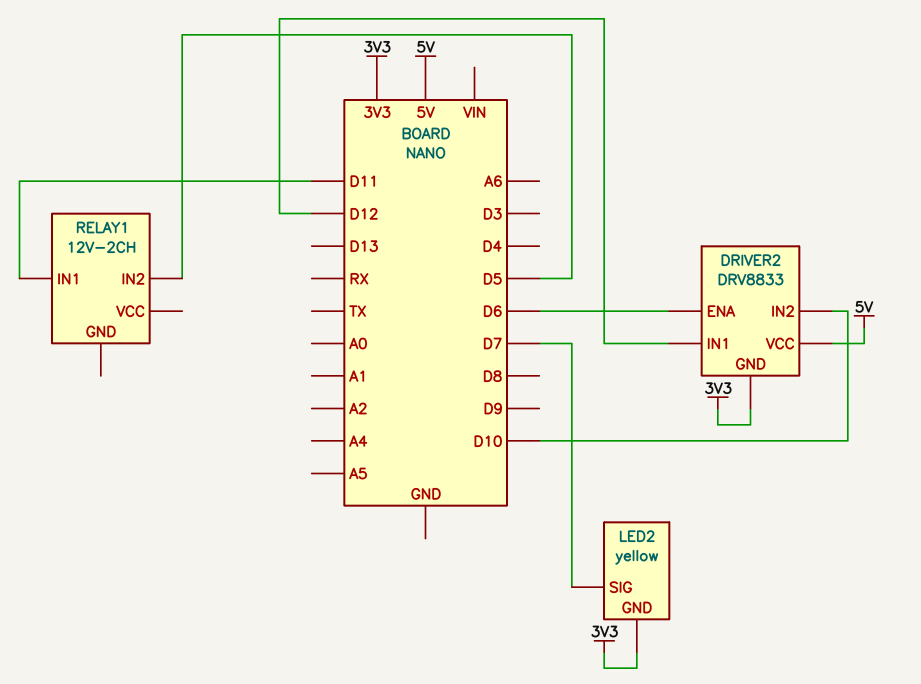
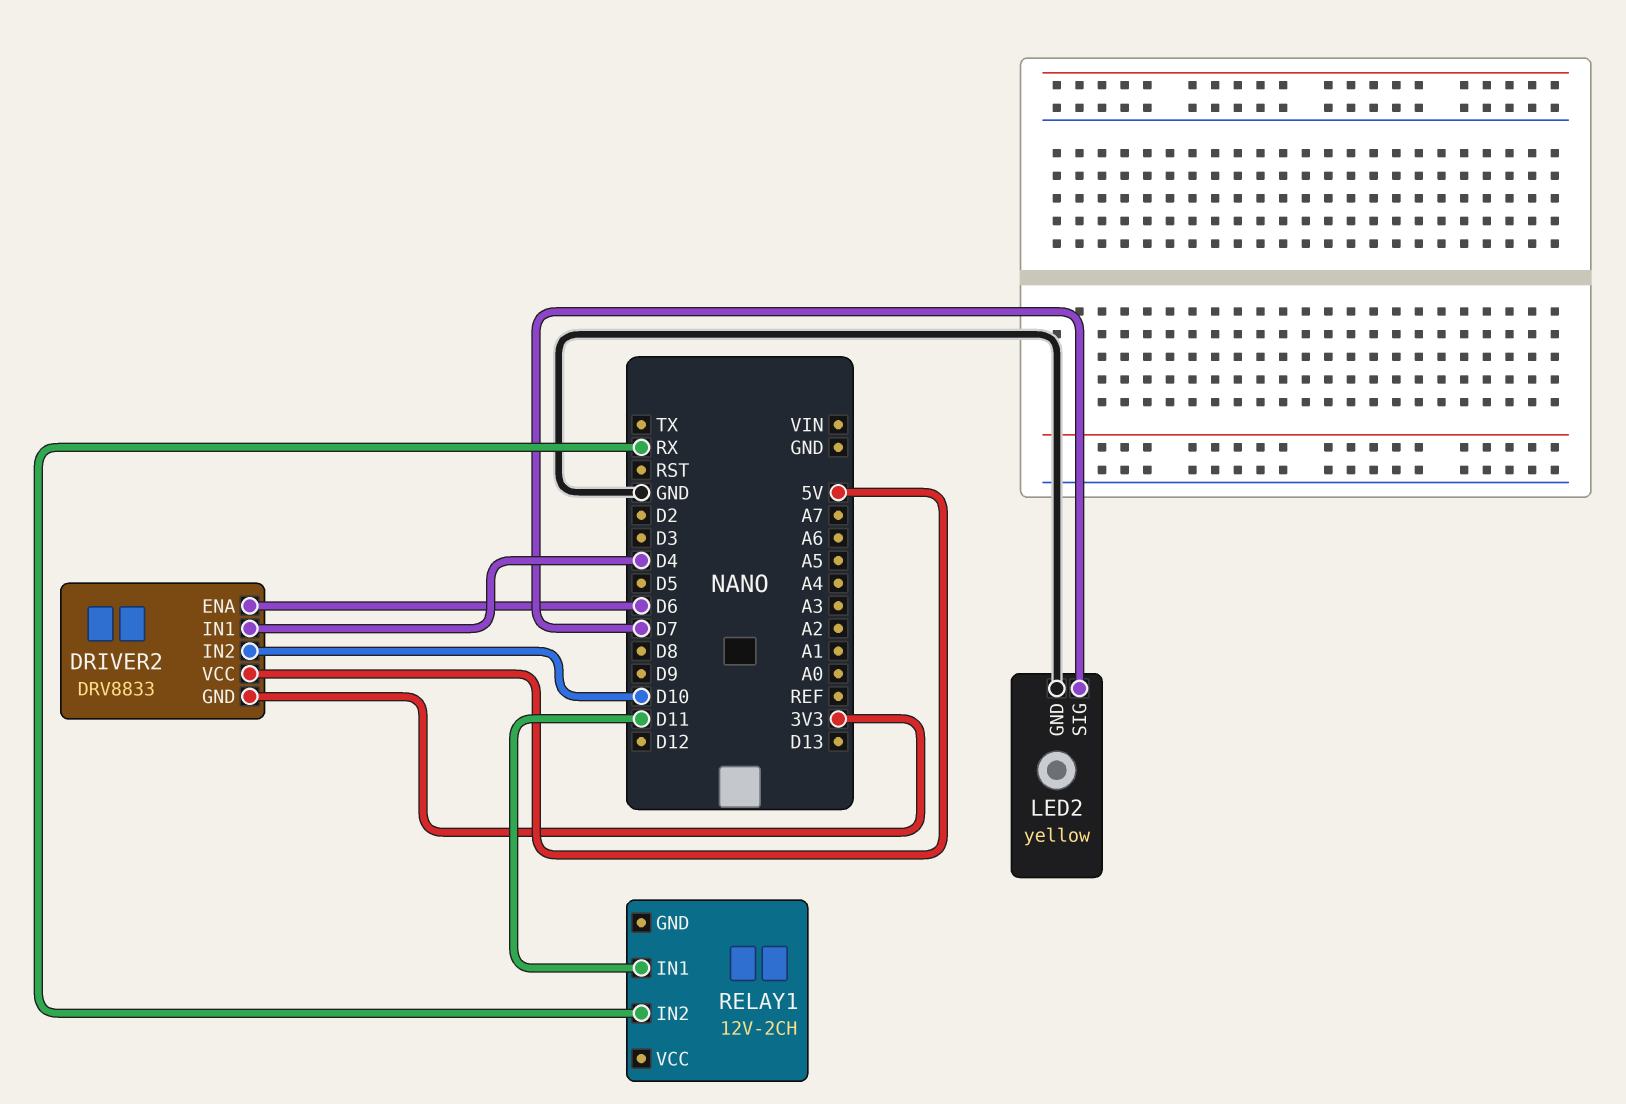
DRIVER2 pin IN1: D12 -> D4
LED2 pin GND: 3V3 -> GND
RELAY1 pin IN2: D5 -> RX

